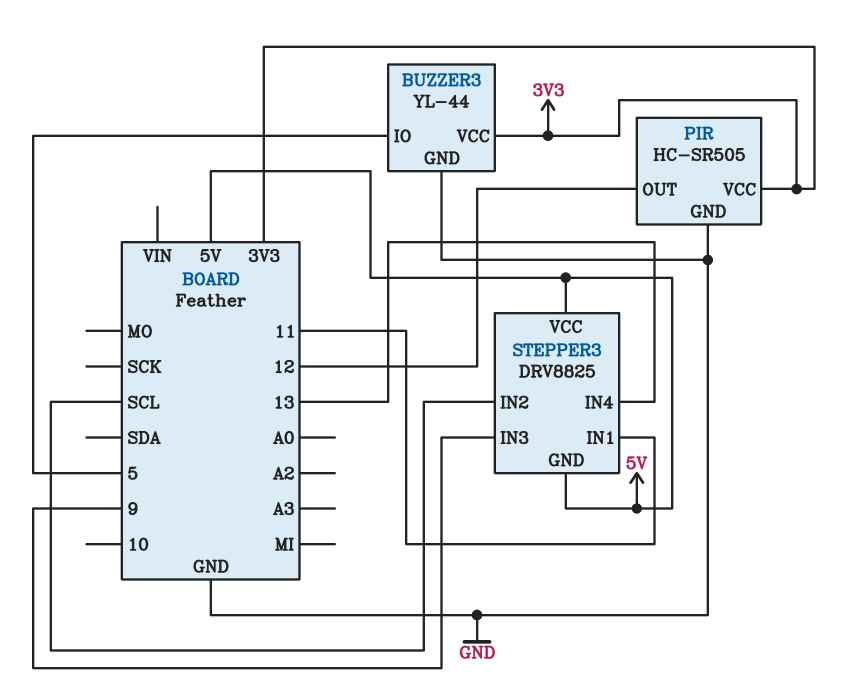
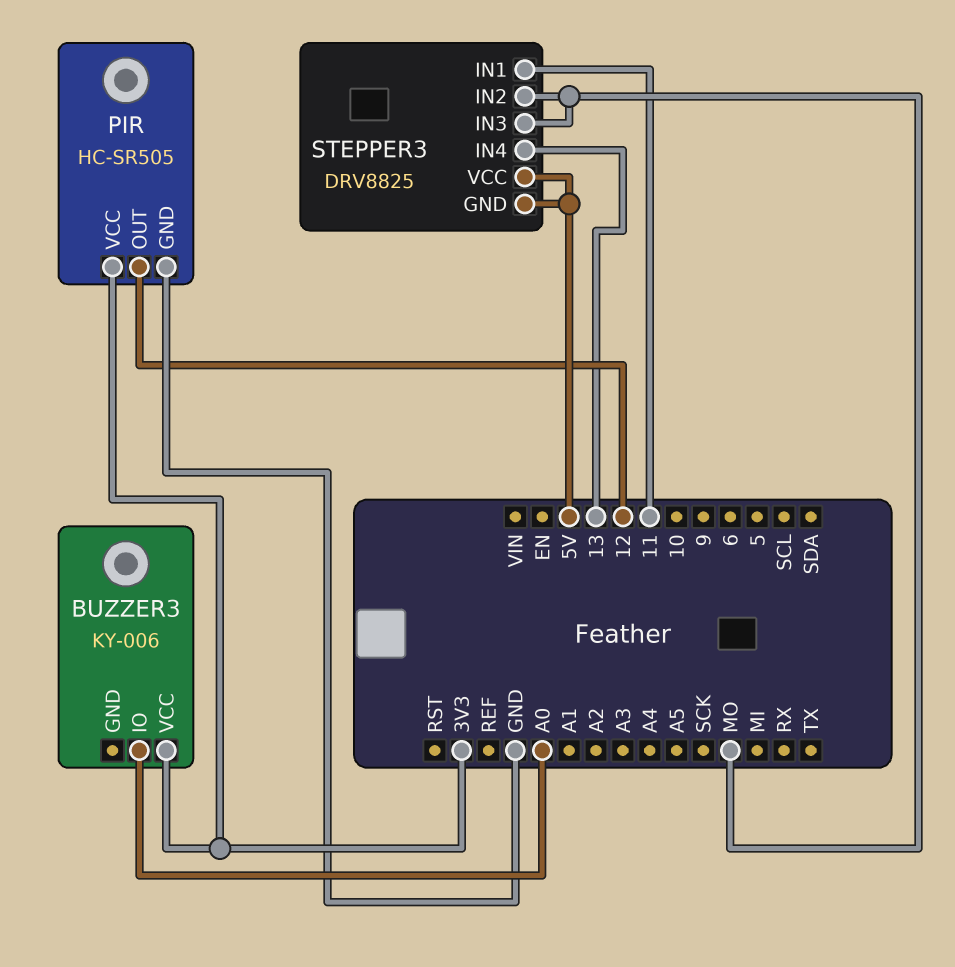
BUZZER3: YL-44 -> KY-006
BUZZER3 pin GND: GND -> none
BUZZER3 pin IO: 5 -> A0
STEPPER3 pin IN2: SCL -> MO
STEPPER3 pin IN3: 9 -> MO

